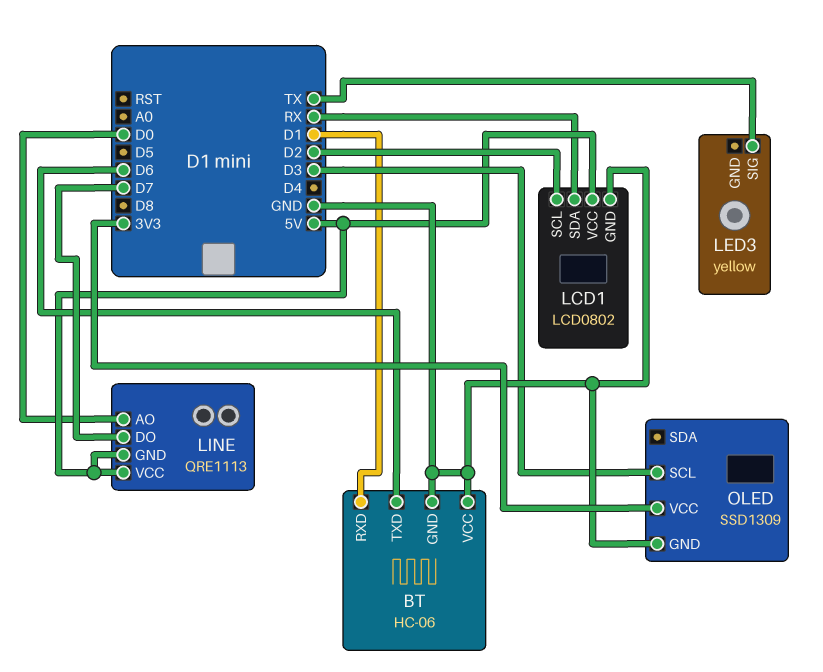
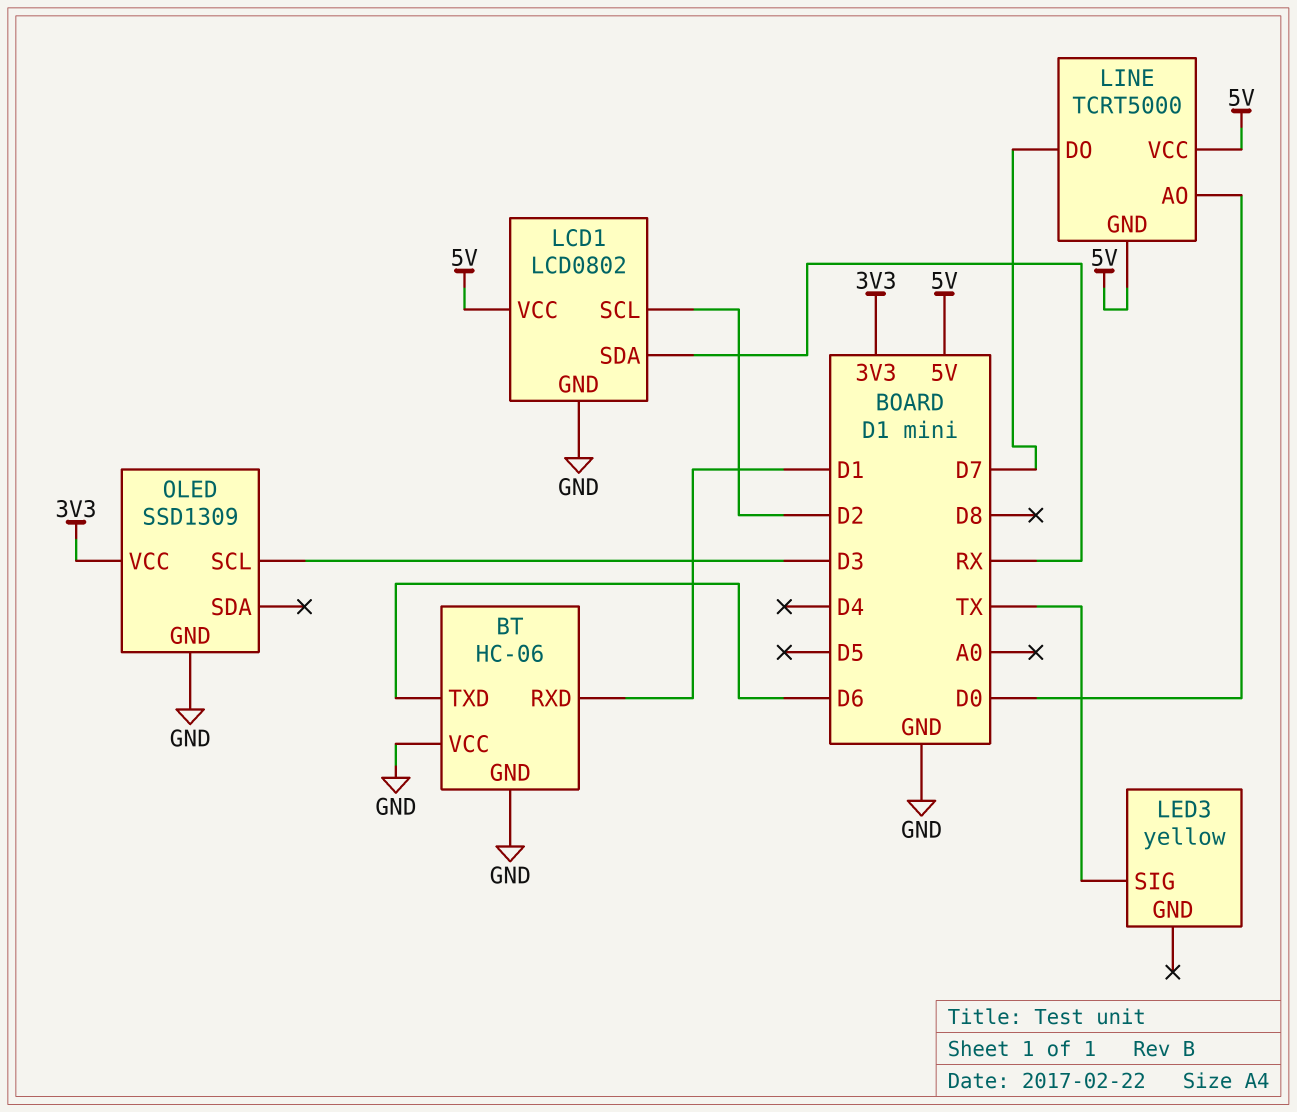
LINE: QRE1113 -> TCRT5000

